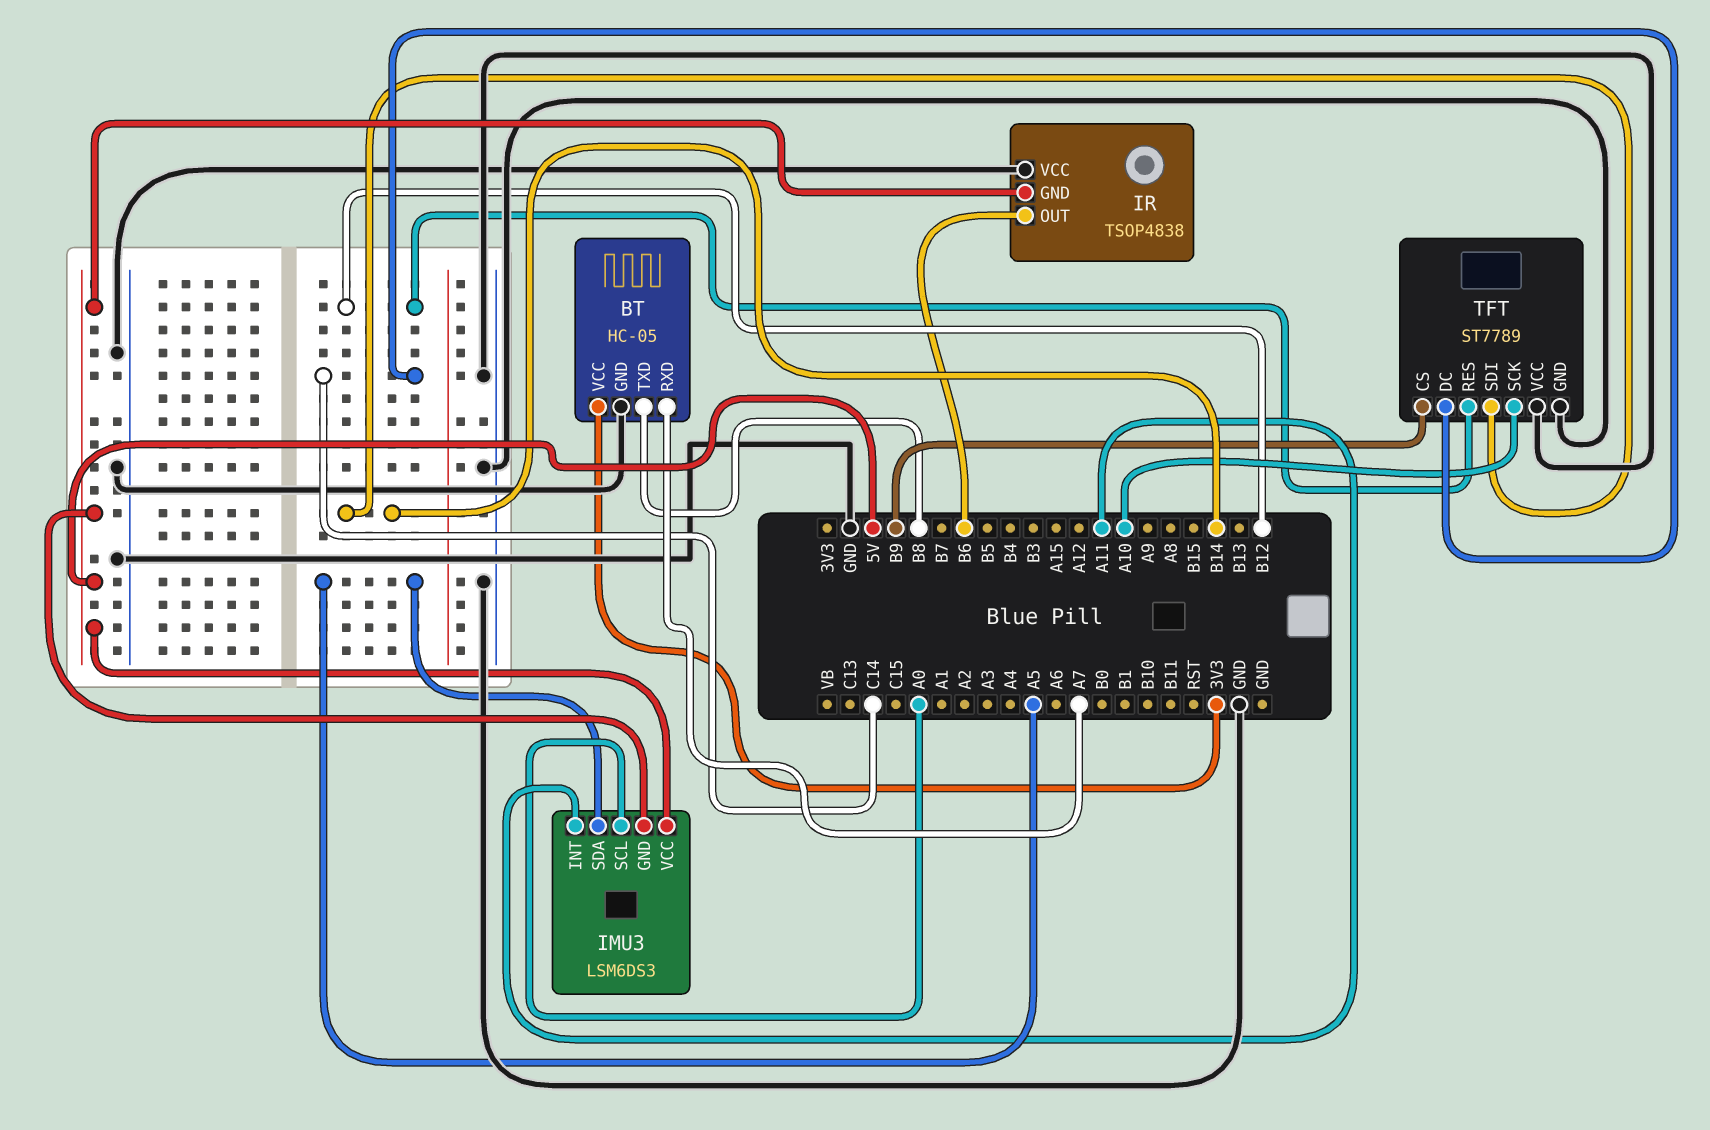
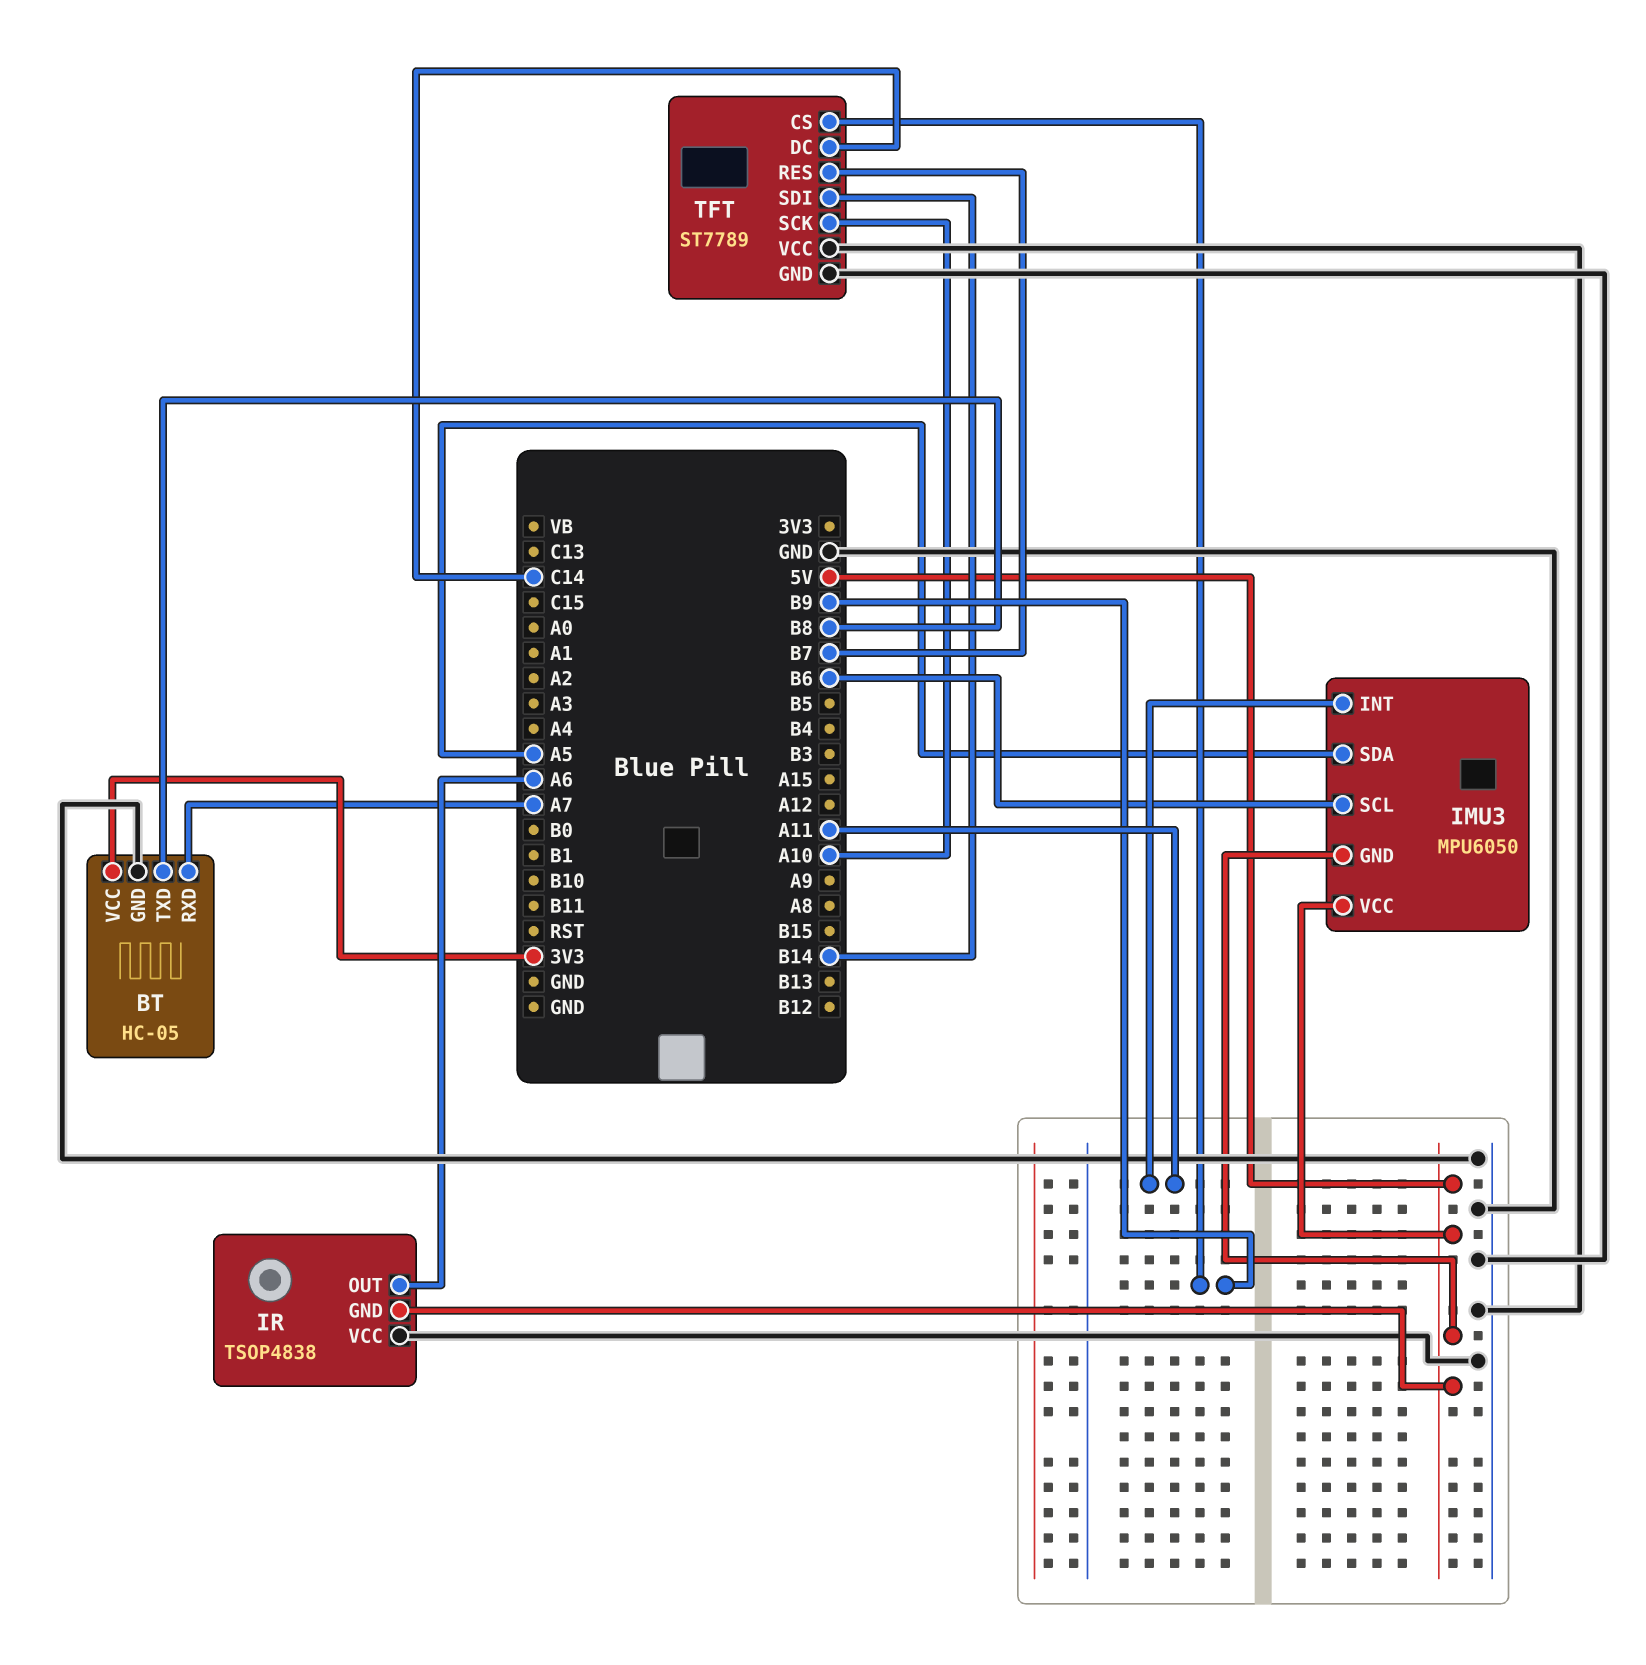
IMU3: LSM6DS3 -> MPU6050
IMU3 pin SCL: A0 -> B6
IR pin OUT: B6 -> A6
TFT pin RES: B12 -> B7

